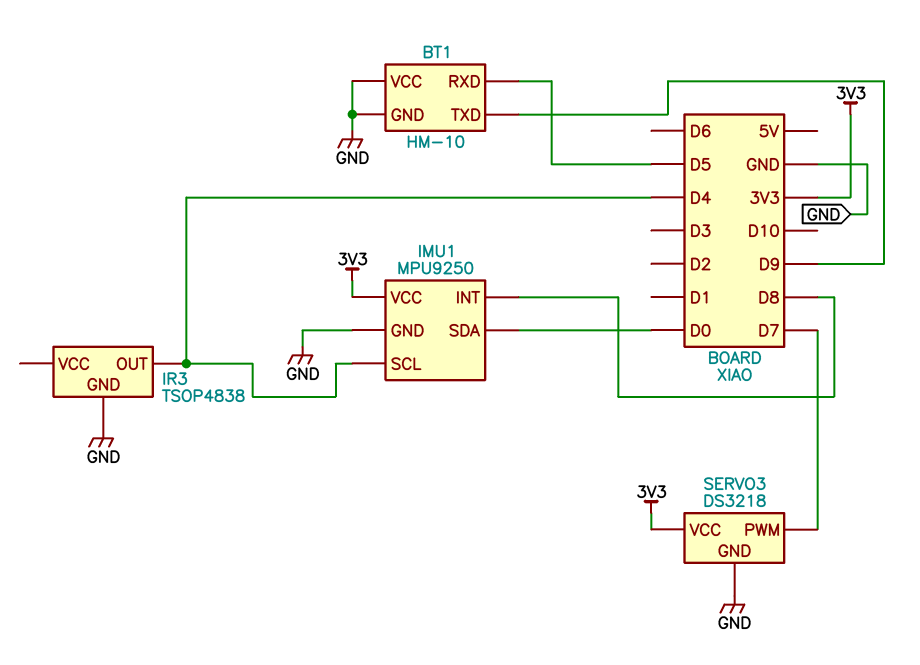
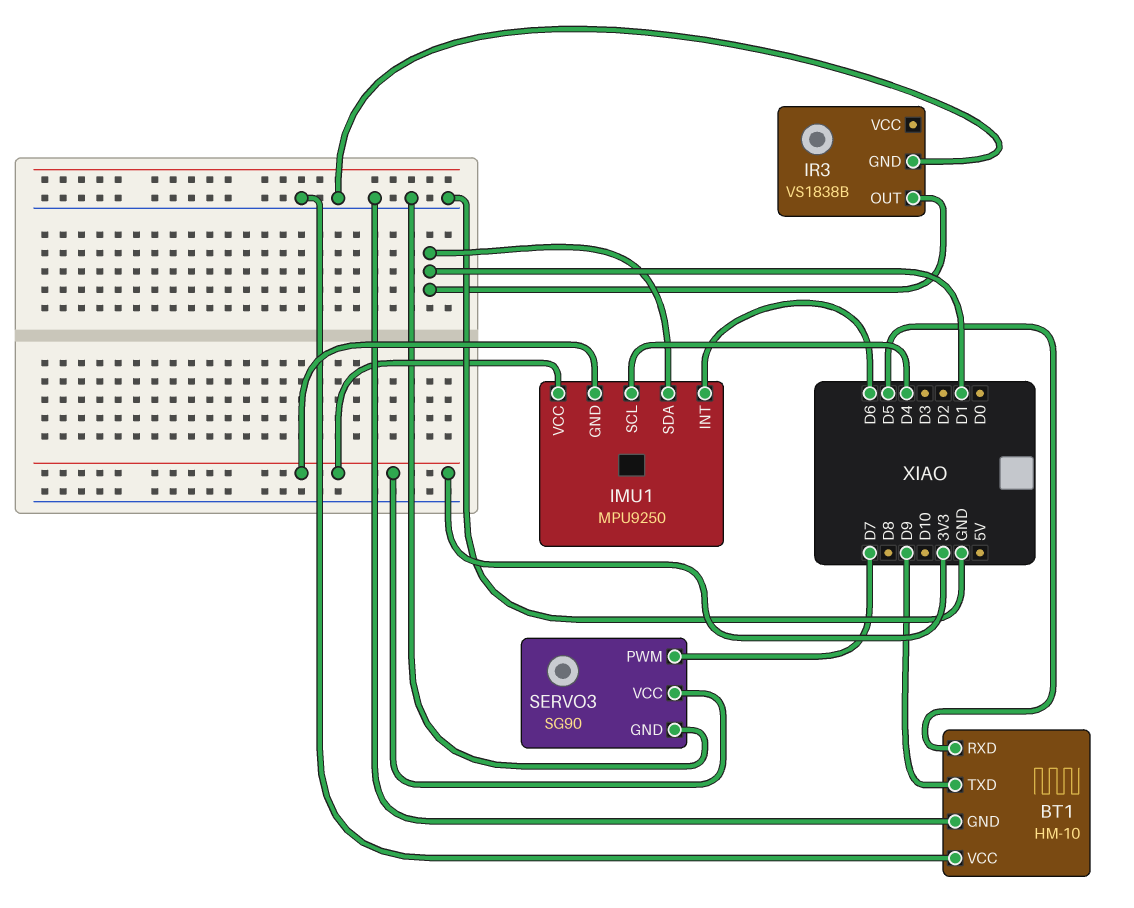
IMU1 pin GND: GND -> 3V3
IMU1 pin INT: D8 -> D6
IMU1 pin SDA: D0 -> D1
IR3: TSOP4838 -> VS1838B
IR3 pin OUT: D4 -> D1
SERVO3: DS3218 -> SG90

